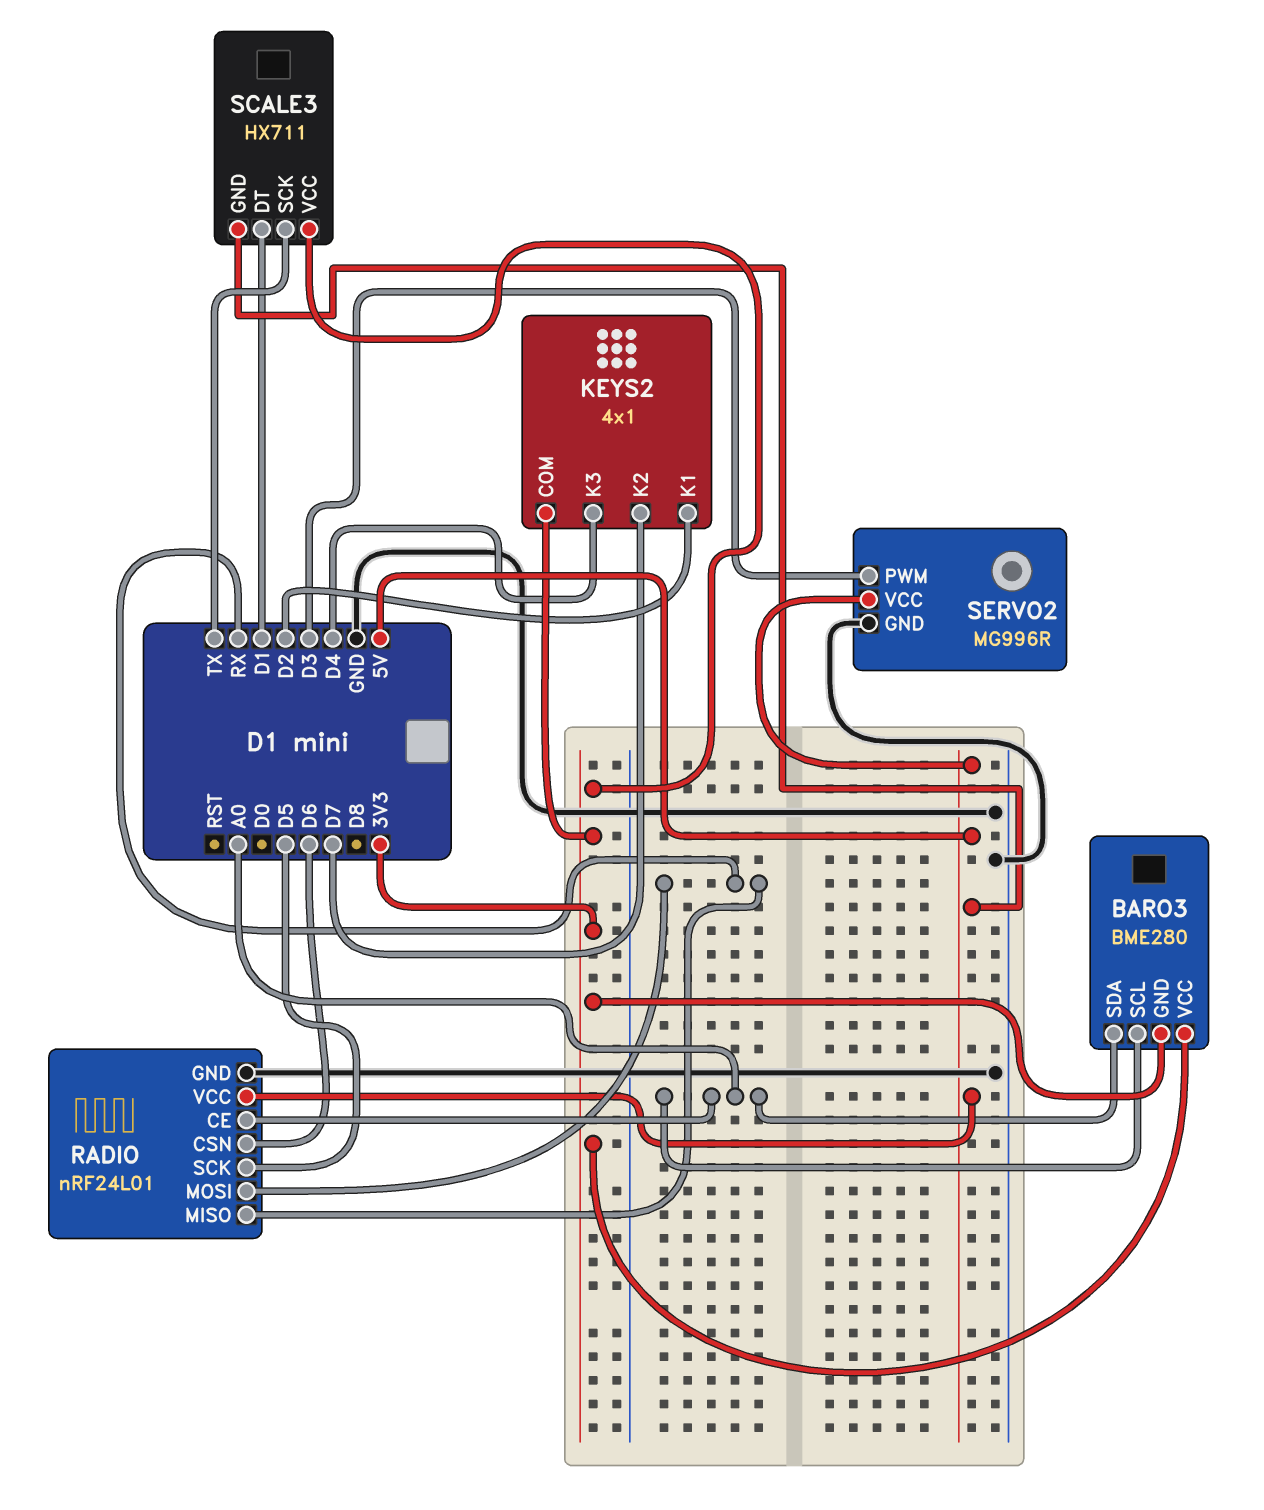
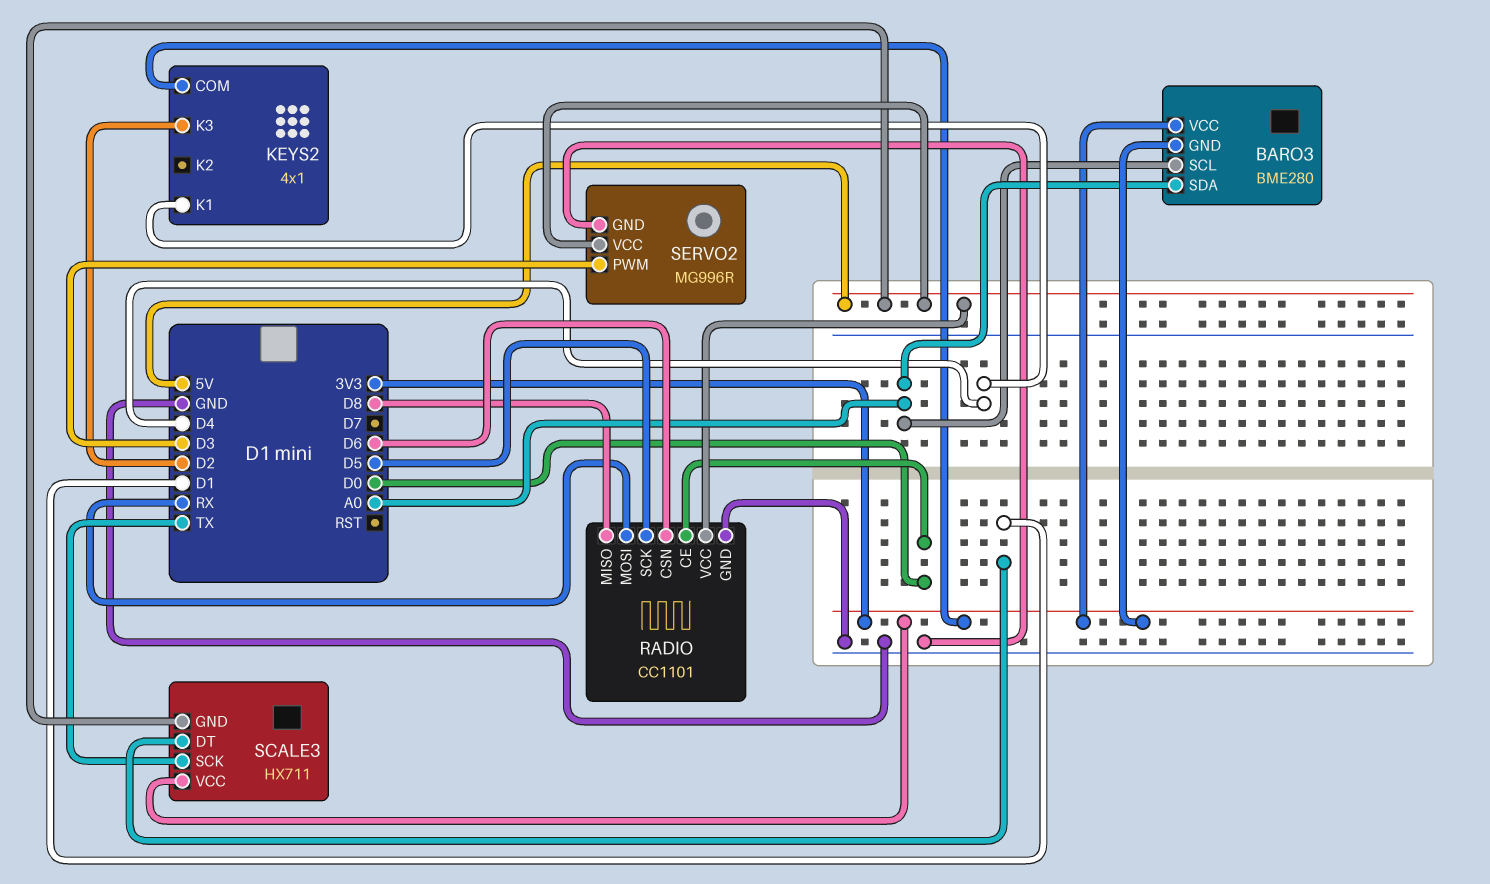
KEYS2 pin K1: D2 -> D4
KEYS2 pin K2: D7 -> none
KEYS2 pin K3: D4 -> D2
RADIO: nRF24L01 -> CC1101
RADIO pin CE: A0 -> D0
RADIO pin MISO: RX -> D8

